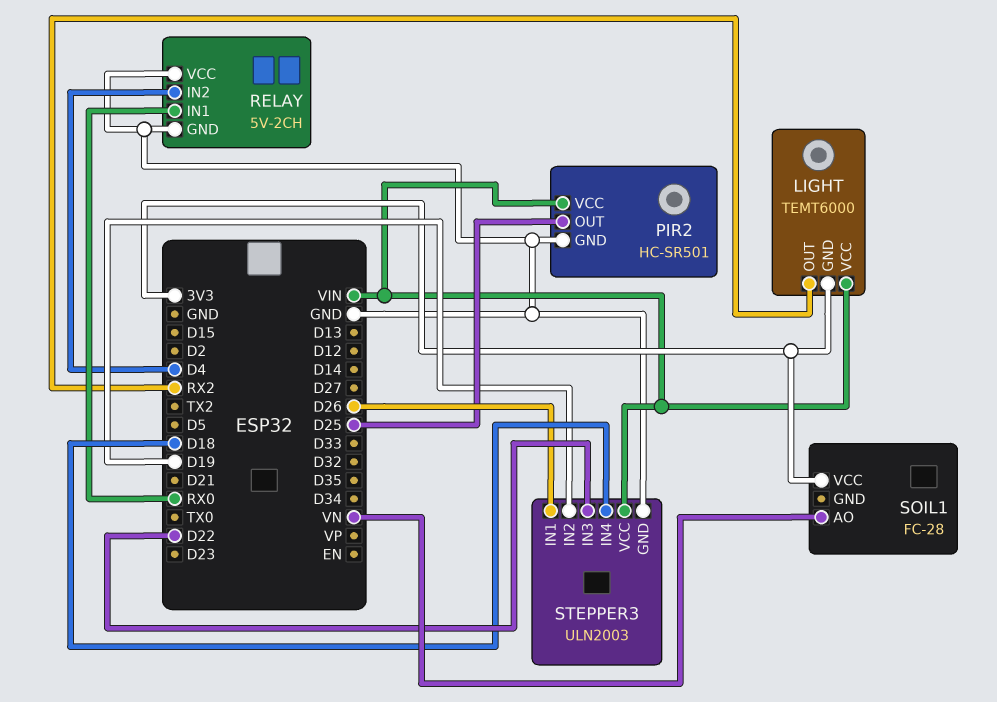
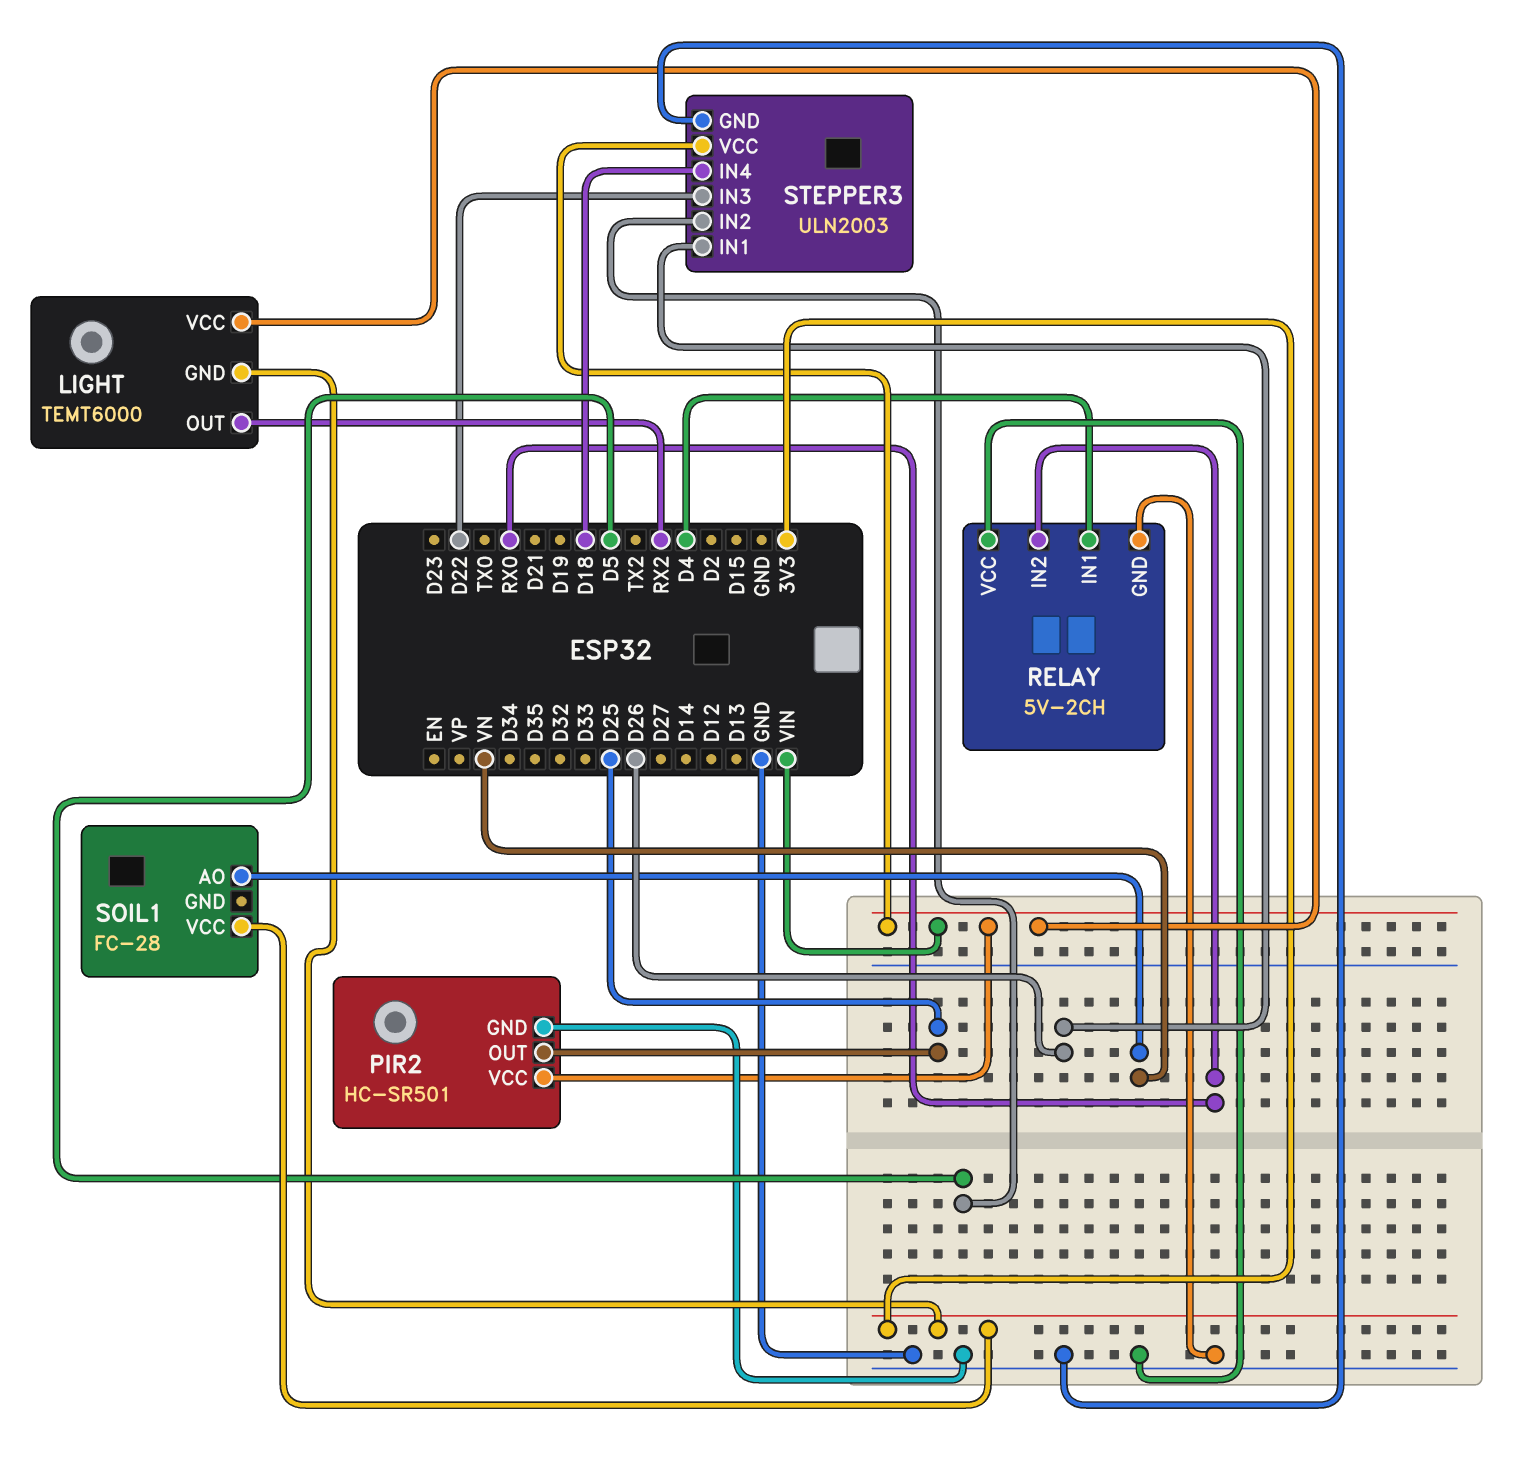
RELAY pin IN1: RX0 -> D4
RELAY pin IN2: D4 -> RX0
STEPPER3 pin IN2: D19 -> D5

